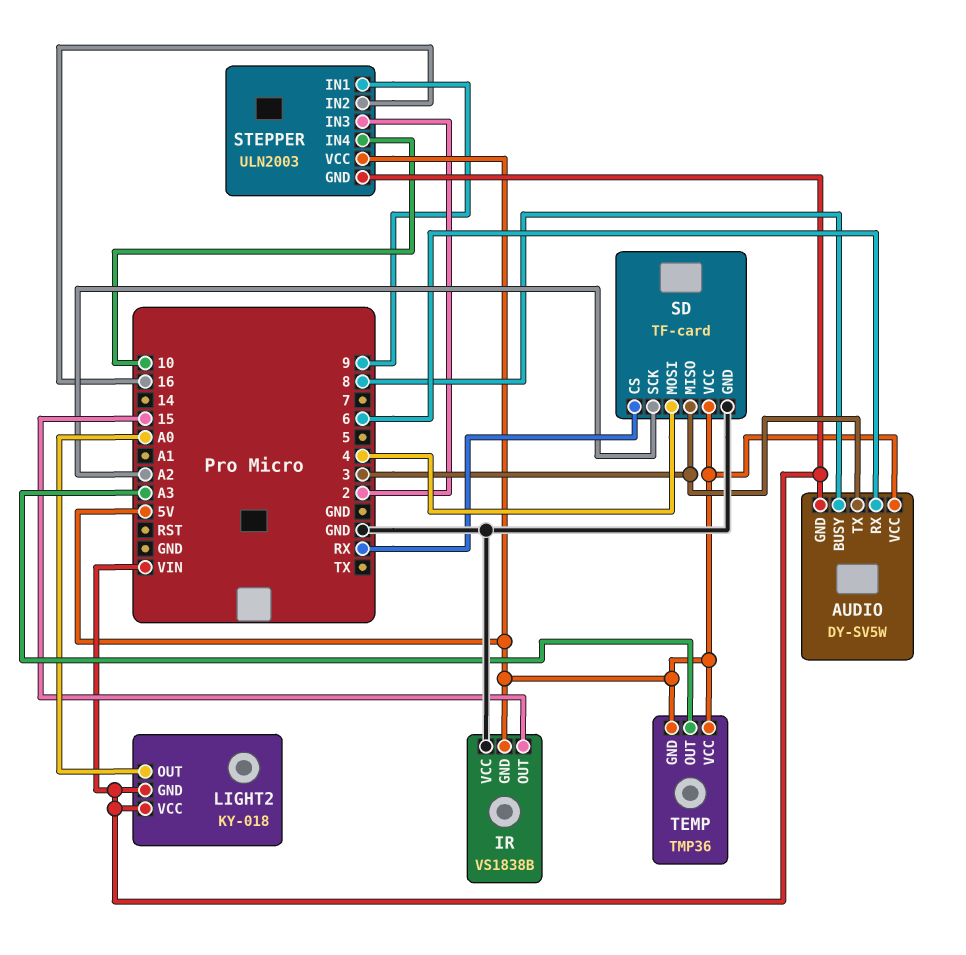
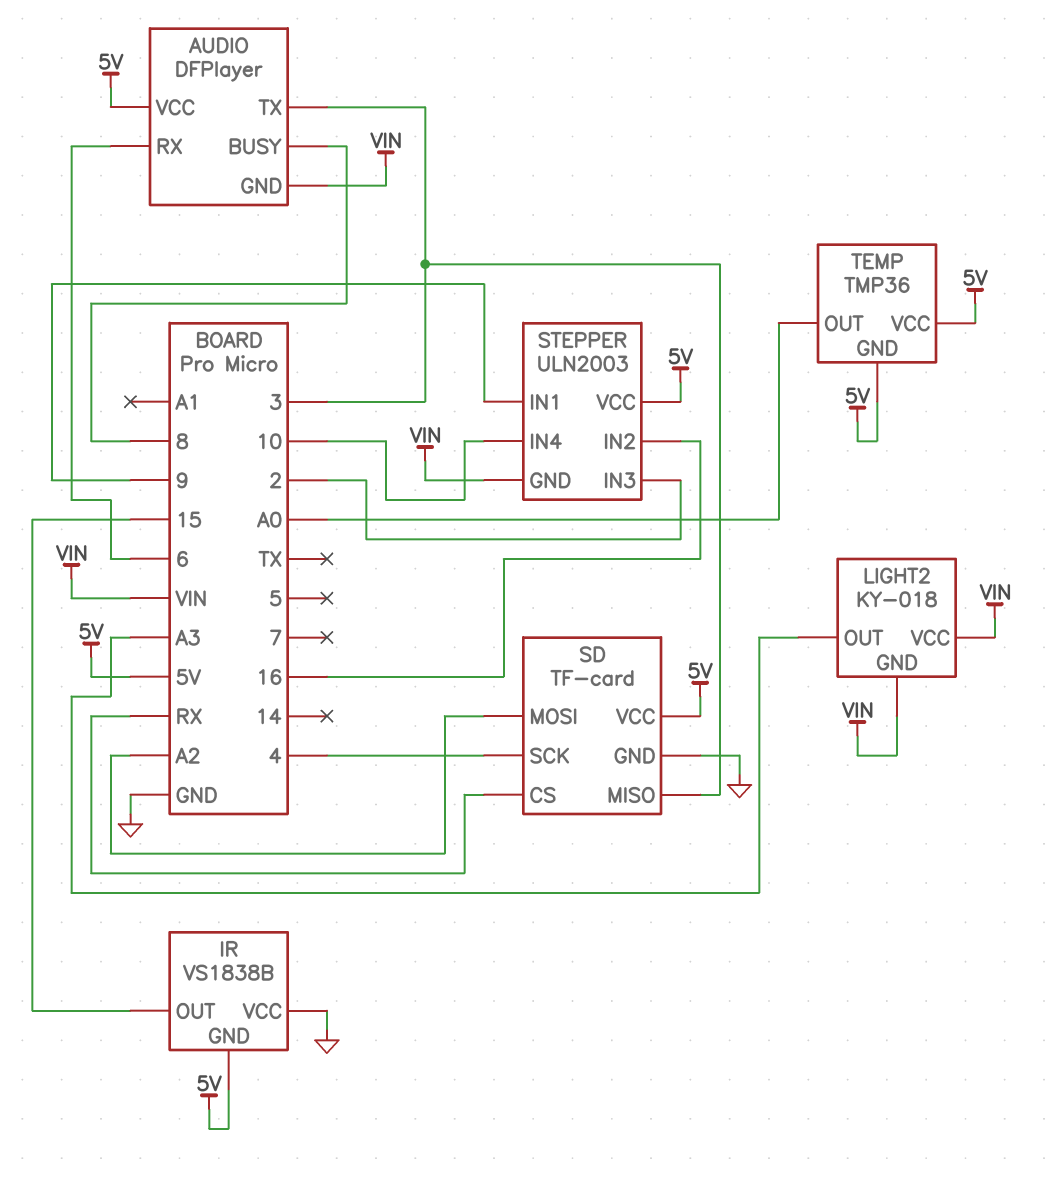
AUDIO: DY-SV5W -> DFPlayer
LIGHT2 pin OUT: A0 -> A3
SD pin MOSI: 4 -> A2
SD pin SCK: A2 -> 4
TEMP pin OUT: A3 -> A0

